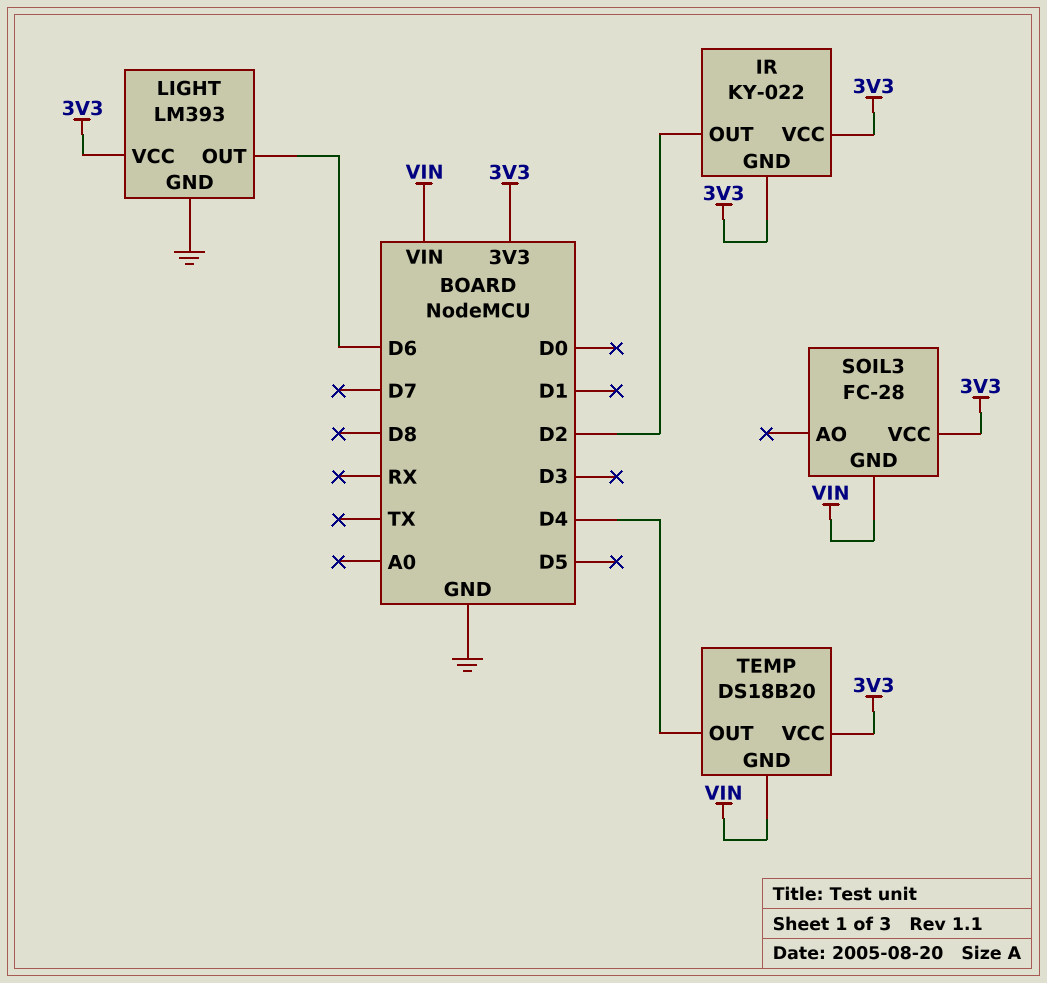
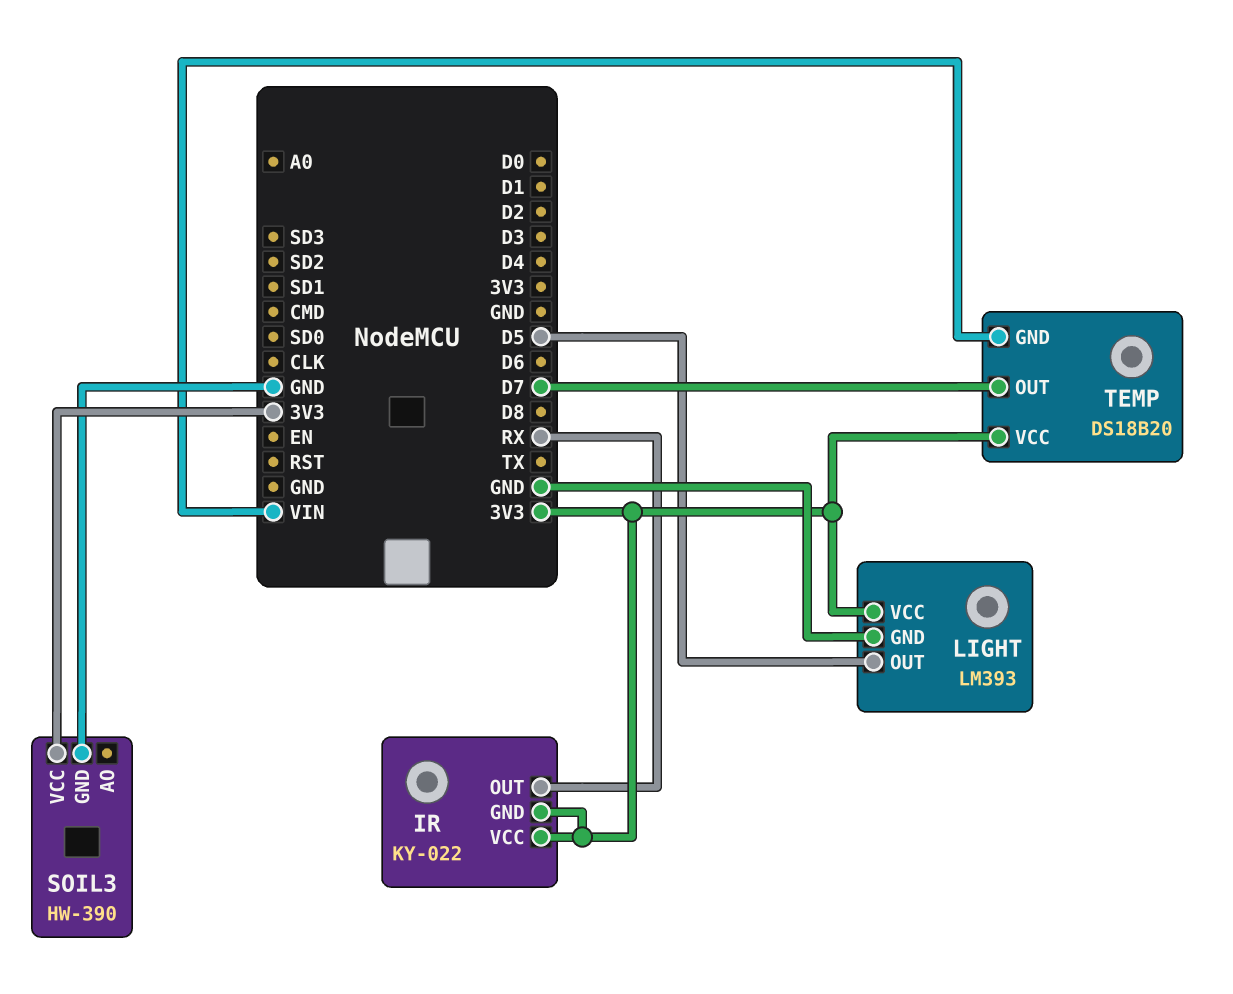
IR pin OUT: D2 -> RX
LIGHT pin OUT: D6 -> D5
SOIL3: FC-28 -> HW-390
SOIL3 pin GND: VIN -> GND
TEMP pin OUT: D4 -> D7

